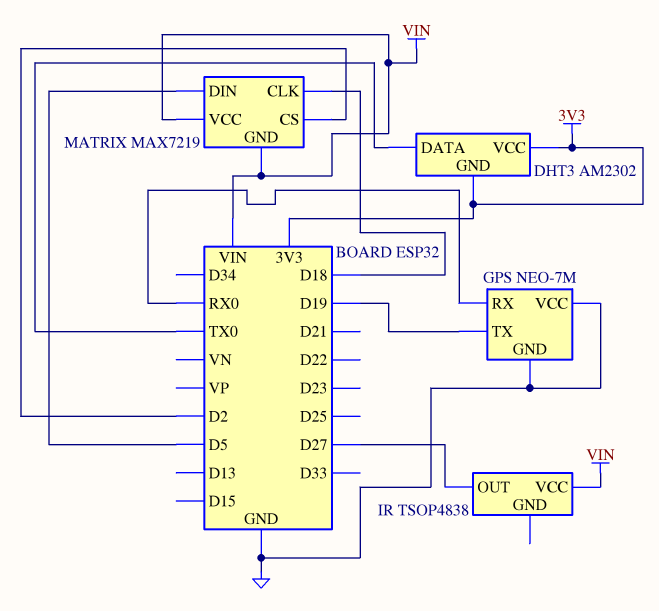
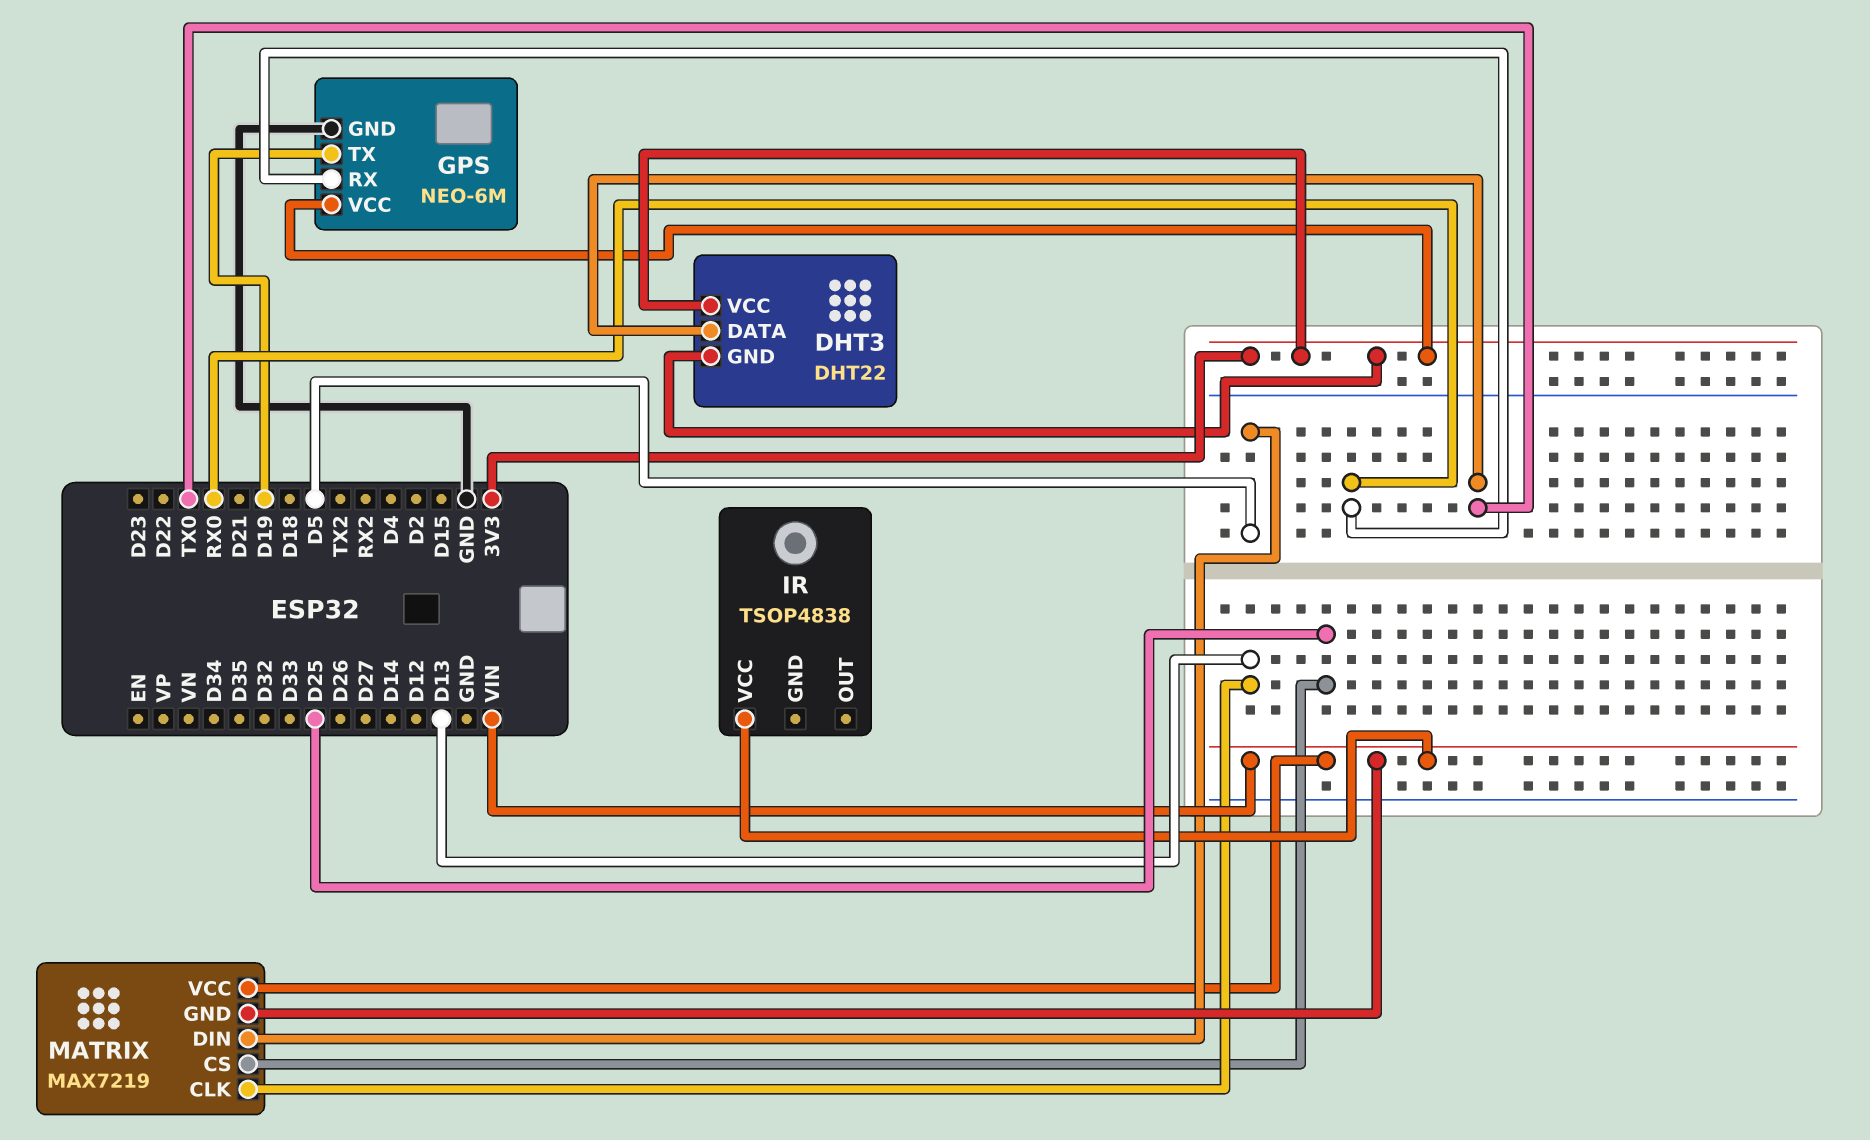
DHT3: AM2302 -> DHT22
GPS: NEO-7M -> NEO-6M
GPS pin VCC: GND -> 3V3
IR pin OUT: D27 -> none
MATRIX pin CLK: D18 -> D13
MATRIX pin CS: D2 -> D25

